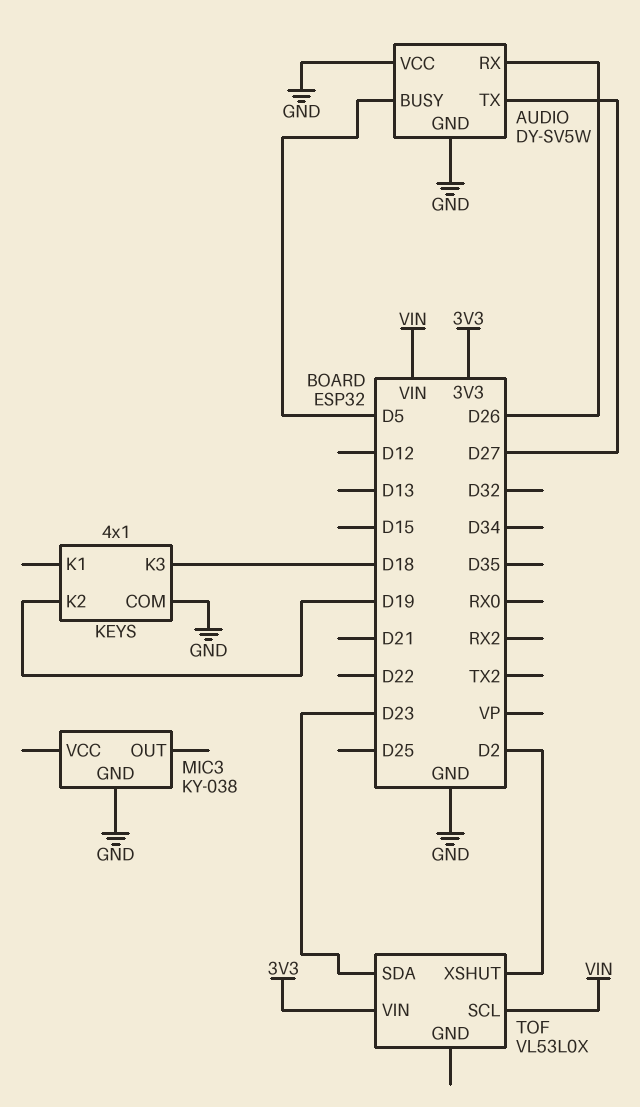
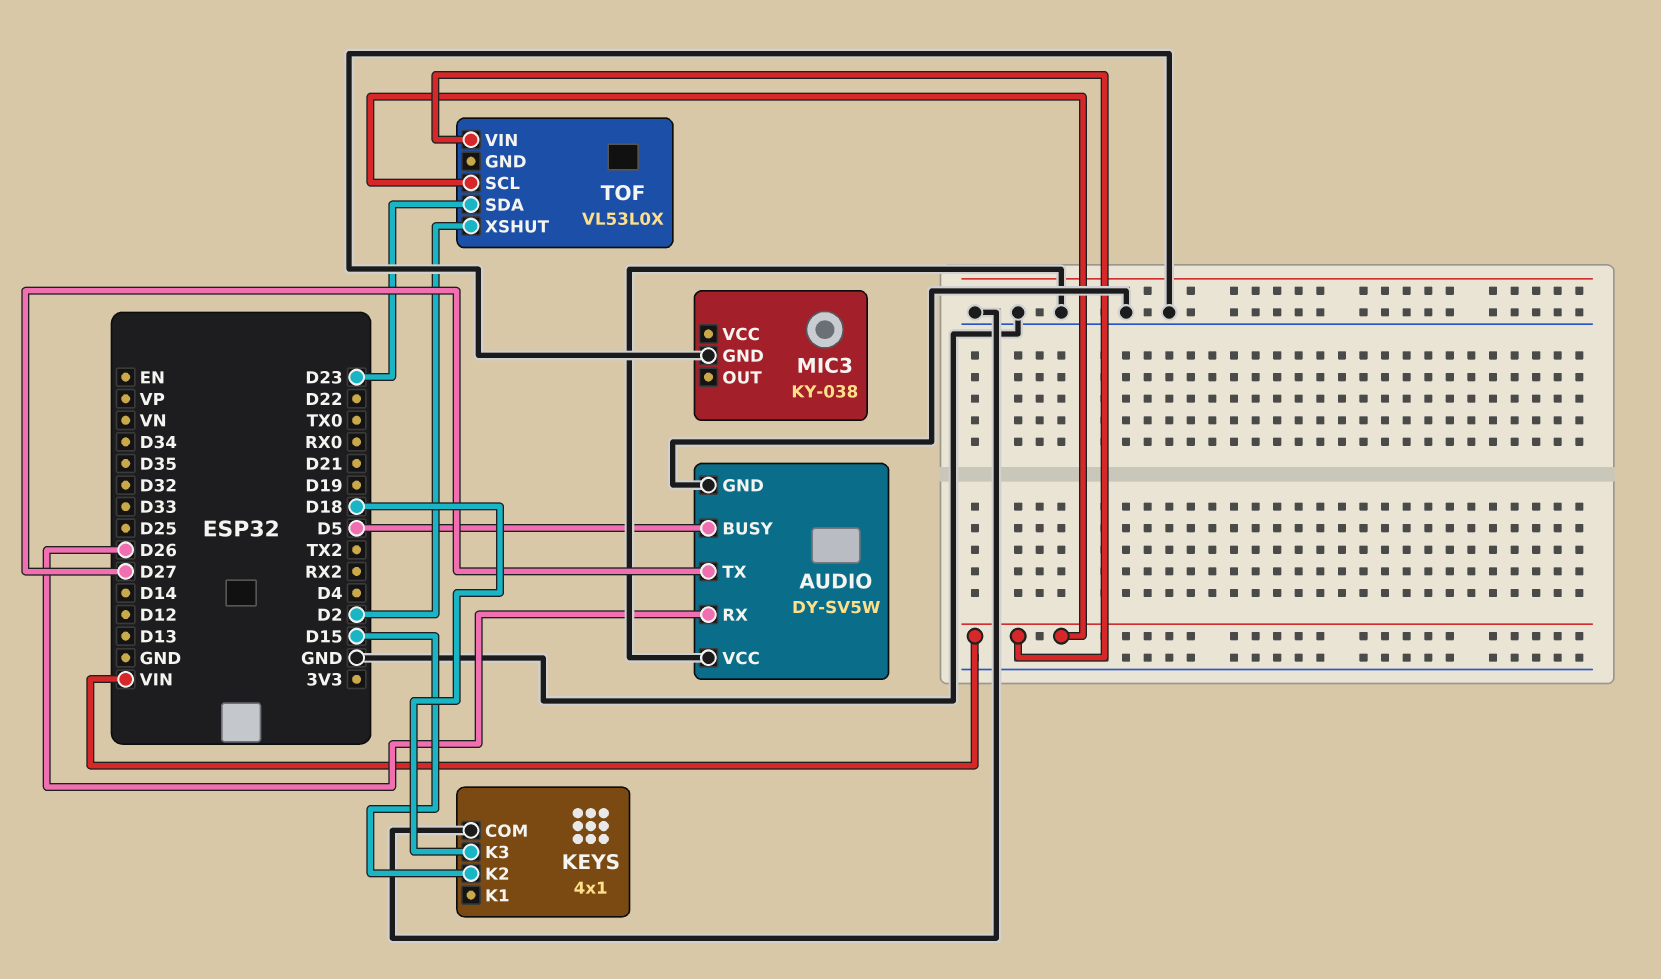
KEYS pin K2: D19 -> D15
TOF pin VIN: 3V3 -> VIN

